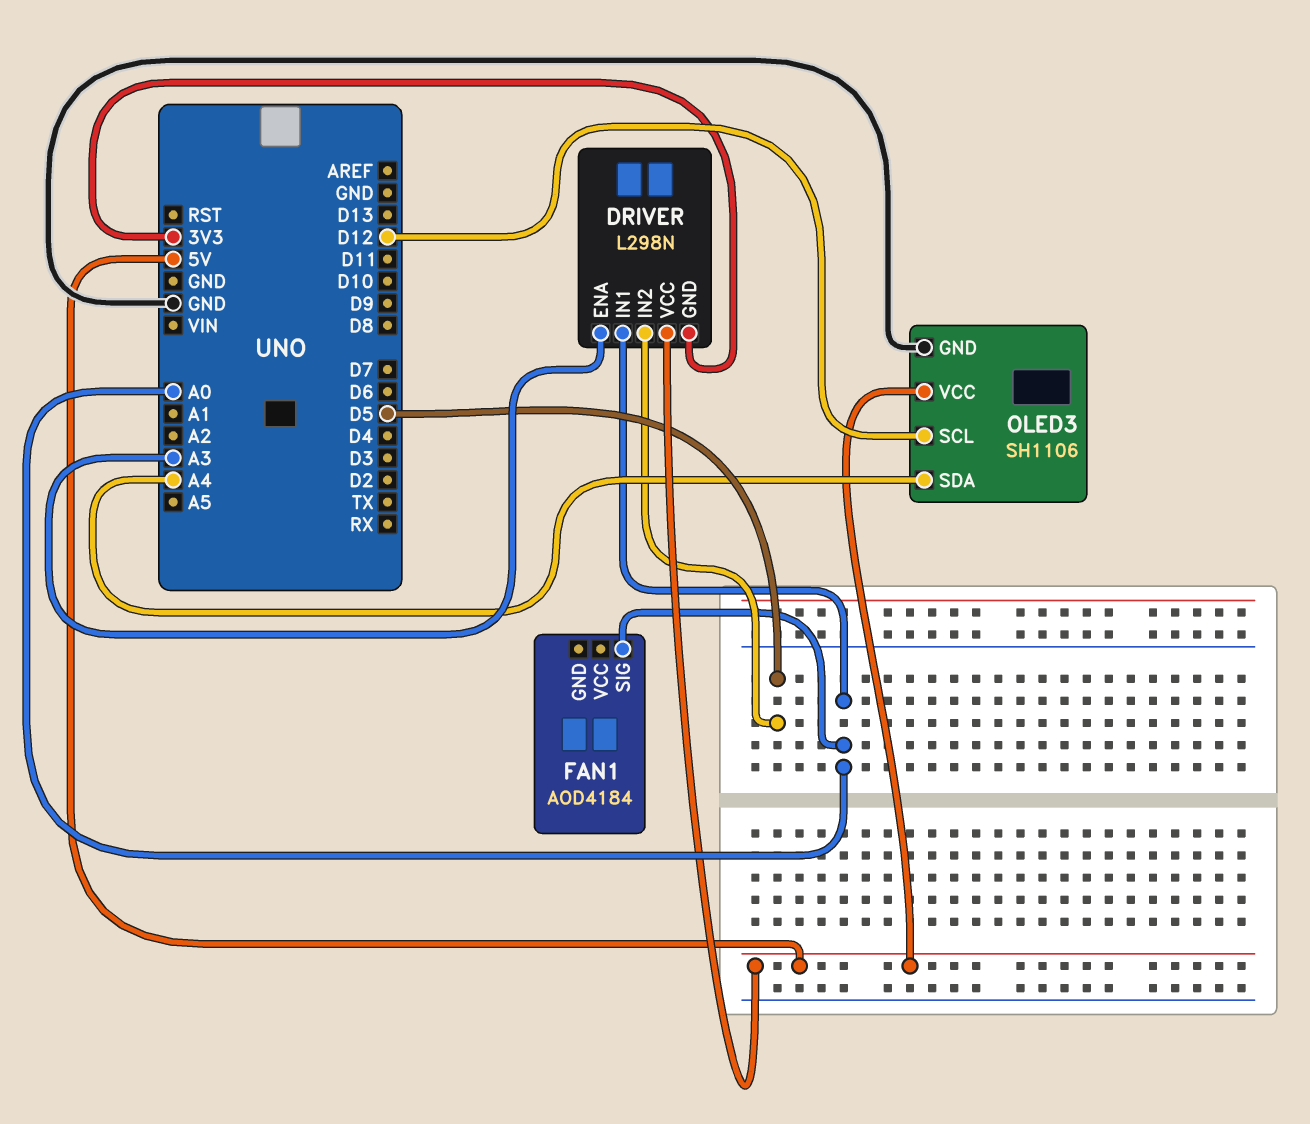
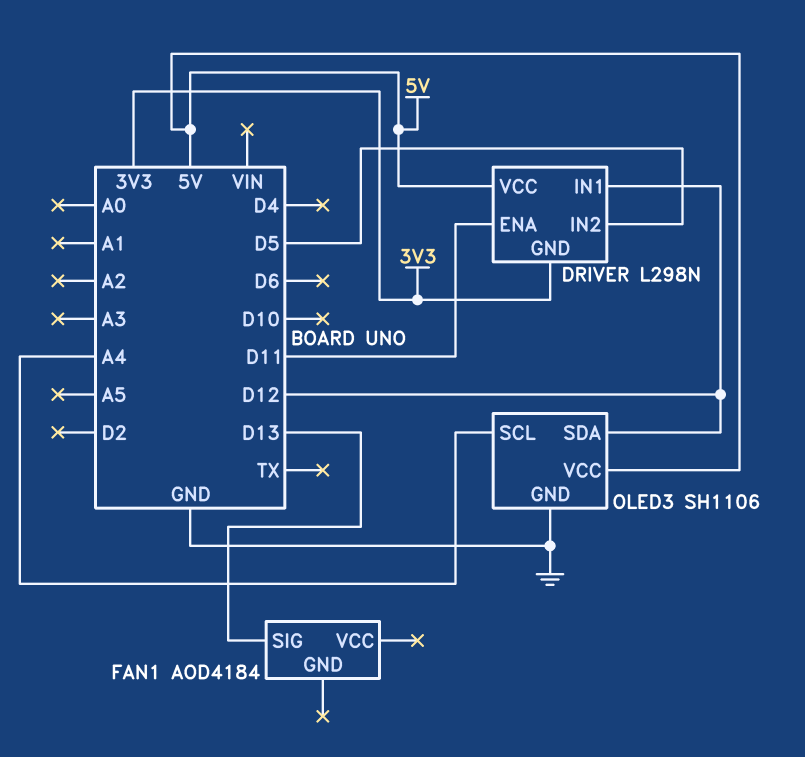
DRIVER pin ENA: A3 -> D11
DRIVER pin IN1: A0 -> D12
FAN1 pin SIG: A0 -> D13
OLED3 pin SCL: D12 -> A4
OLED3 pin SDA: A4 -> D12

